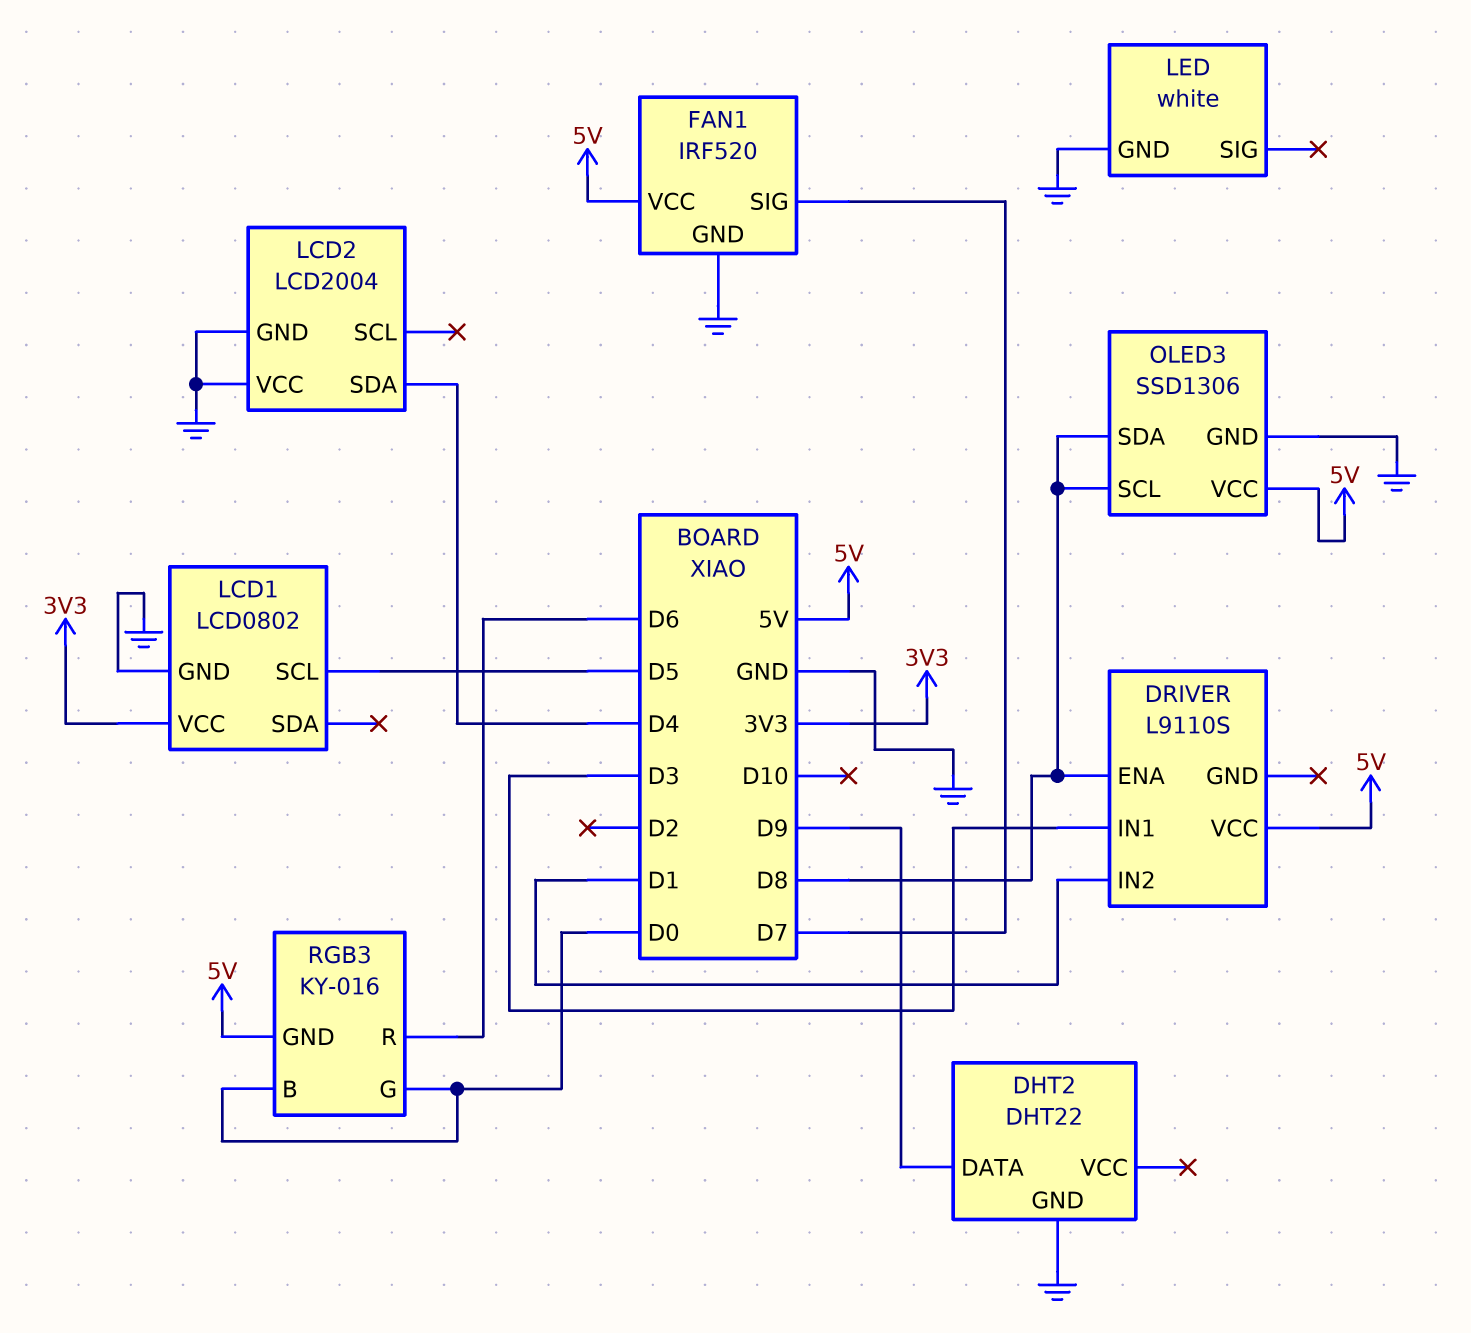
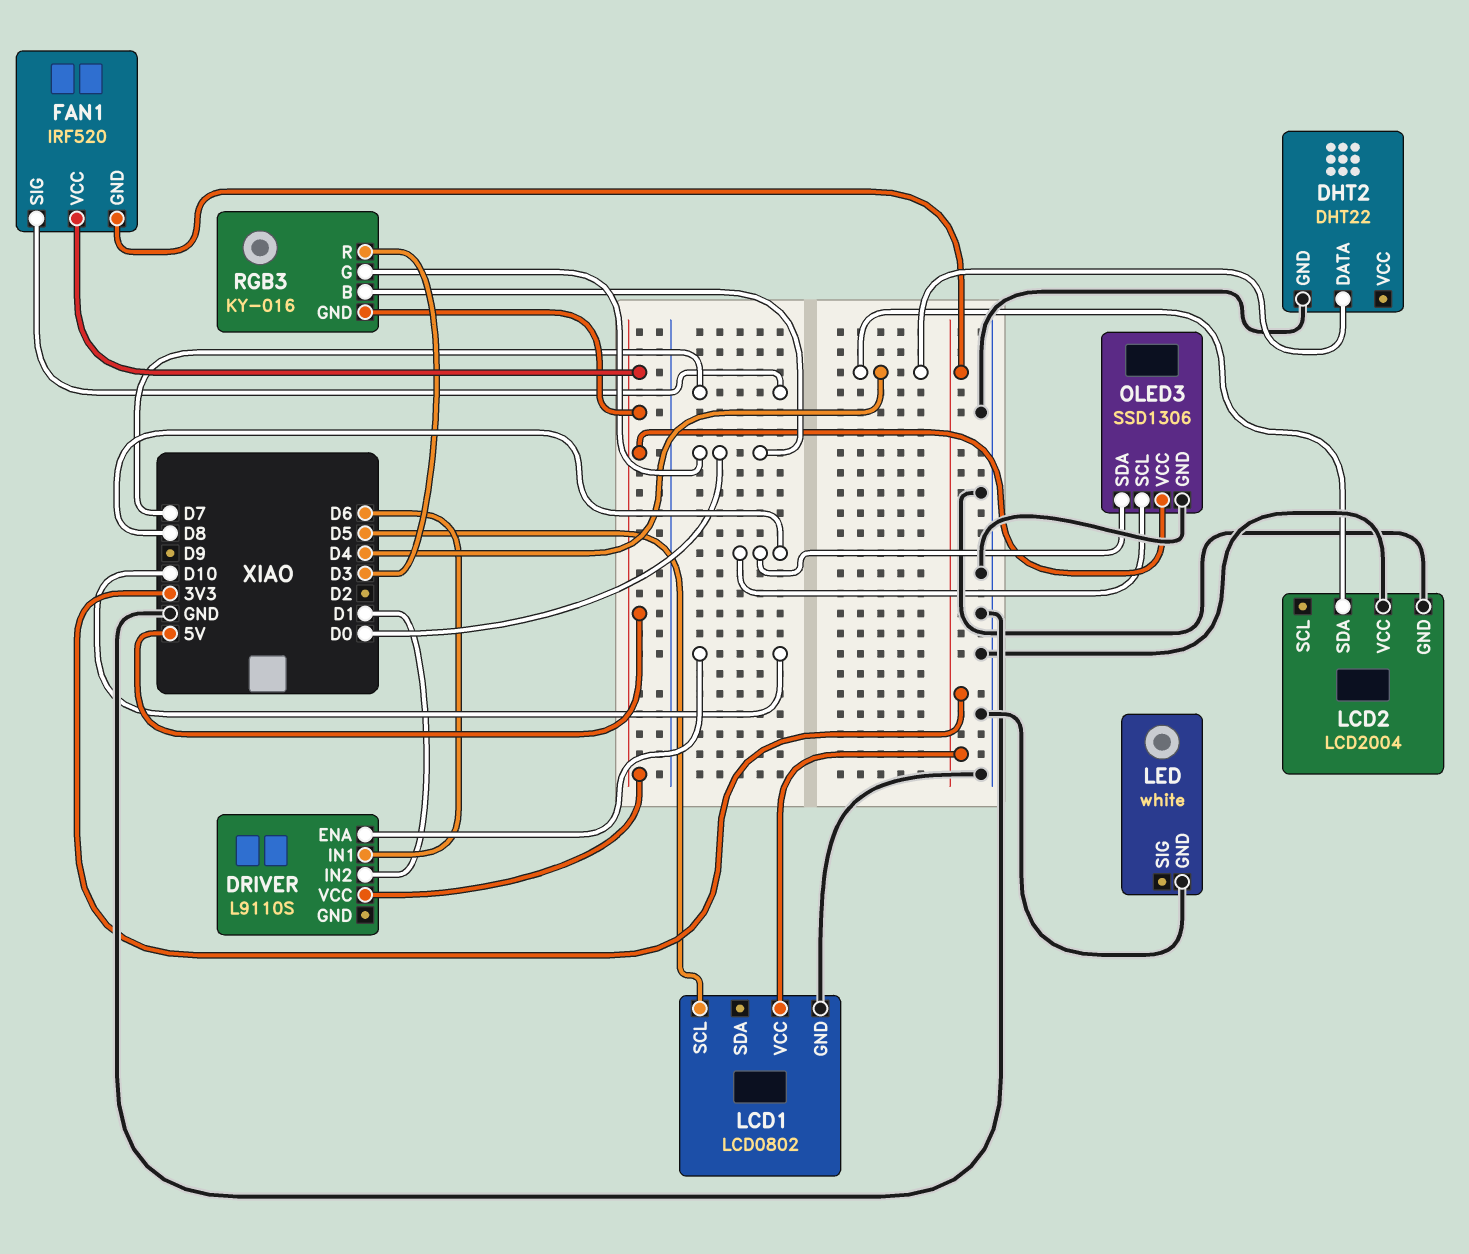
DHT2 pin DATA: D9 -> D4
DRIVER pin ENA: D8 -> D10
DRIVER pin IN1: D3 -> D6
FAN1 pin GND: GND -> 3V3
RGB3 pin R: D6 -> D3

